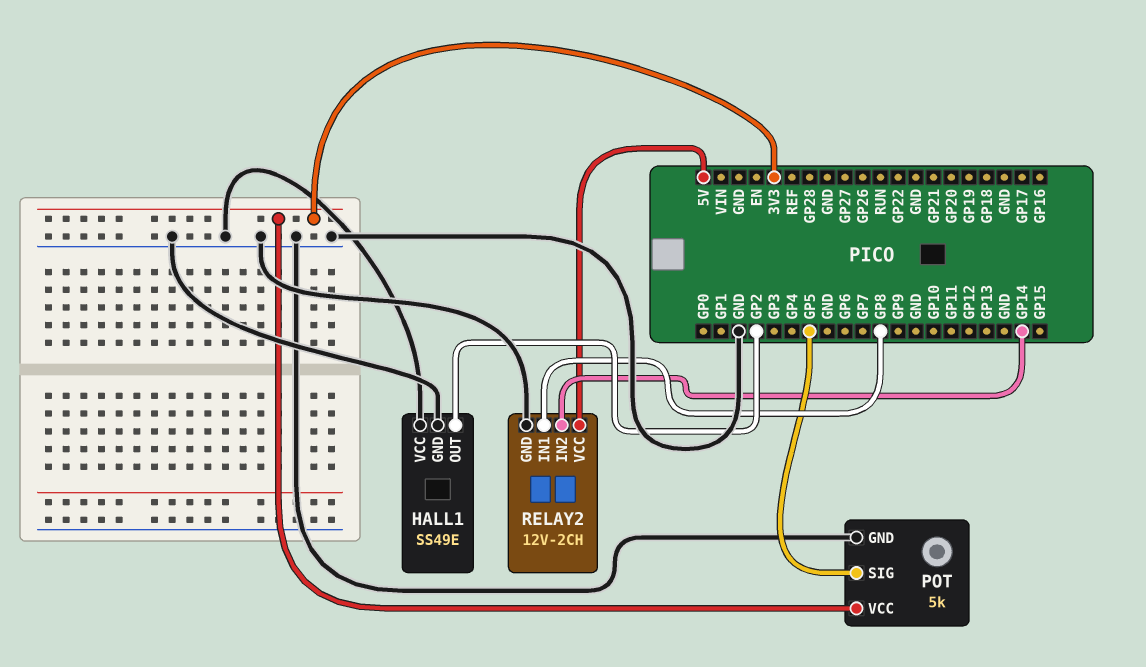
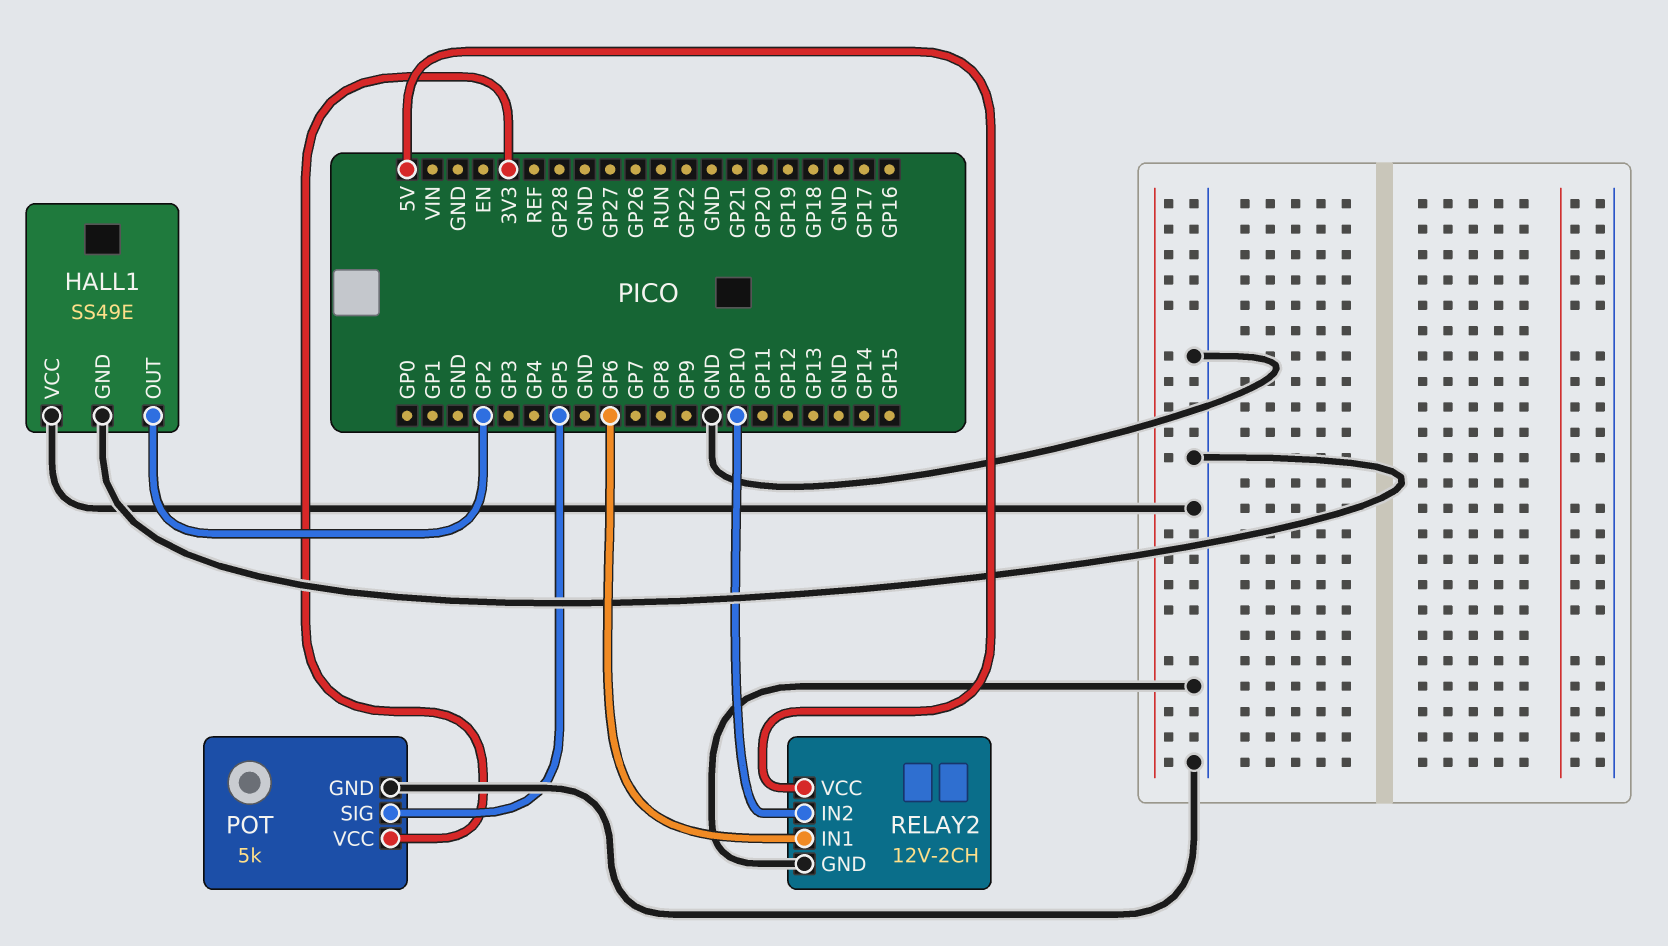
RELAY2 pin IN1: GP8 -> GP6
RELAY2 pin IN2: GP14 -> GP10

